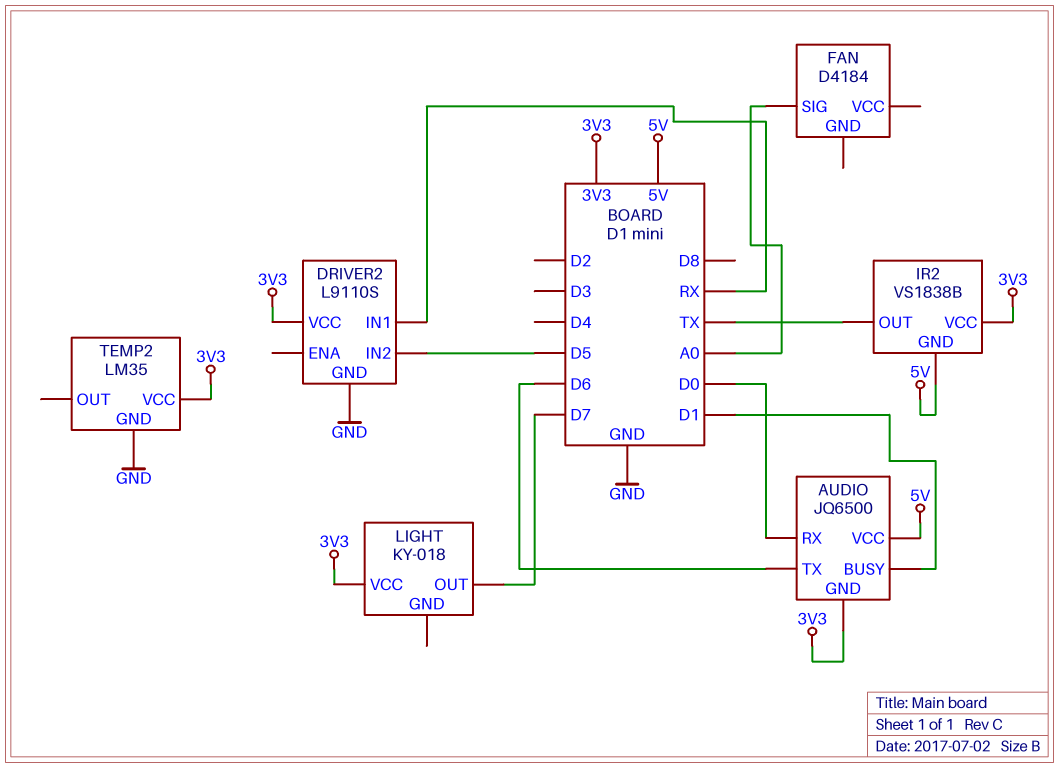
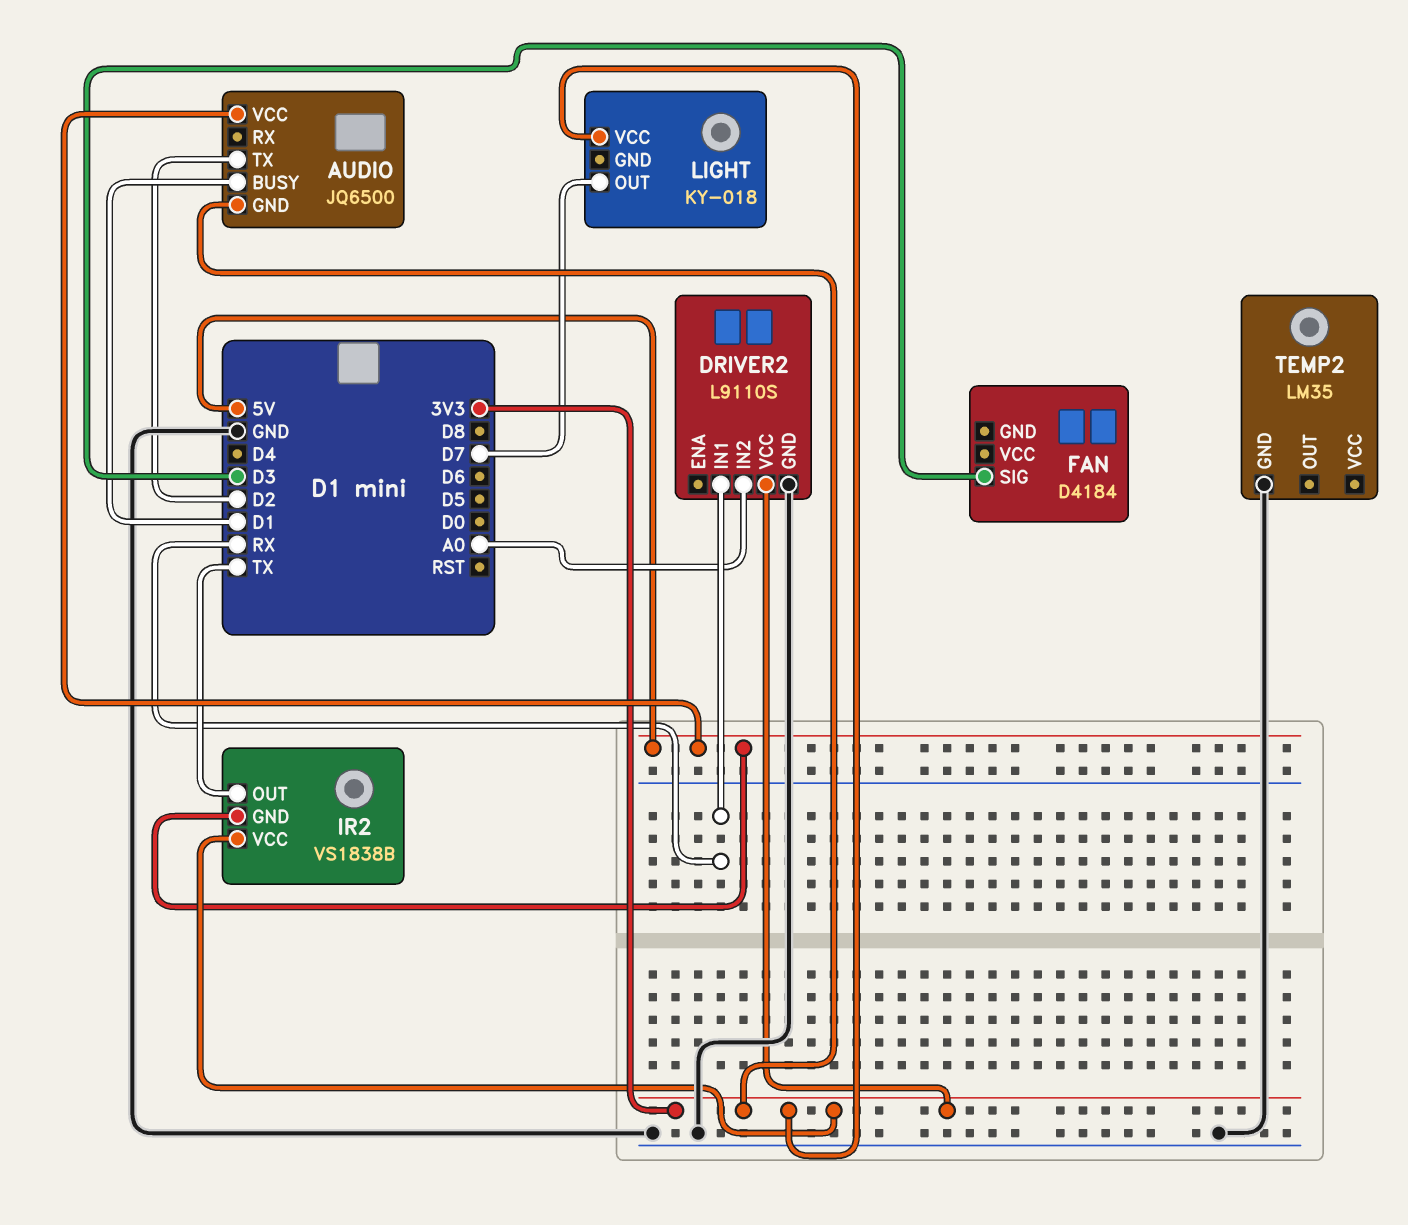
AUDIO pin RX: D0 -> none
AUDIO pin TX: D6 -> D2
DRIVER2 pin IN2: D5 -> A0
FAN pin SIG: A0 -> D3
TEMP2 pin VCC: 3V3 -> none

